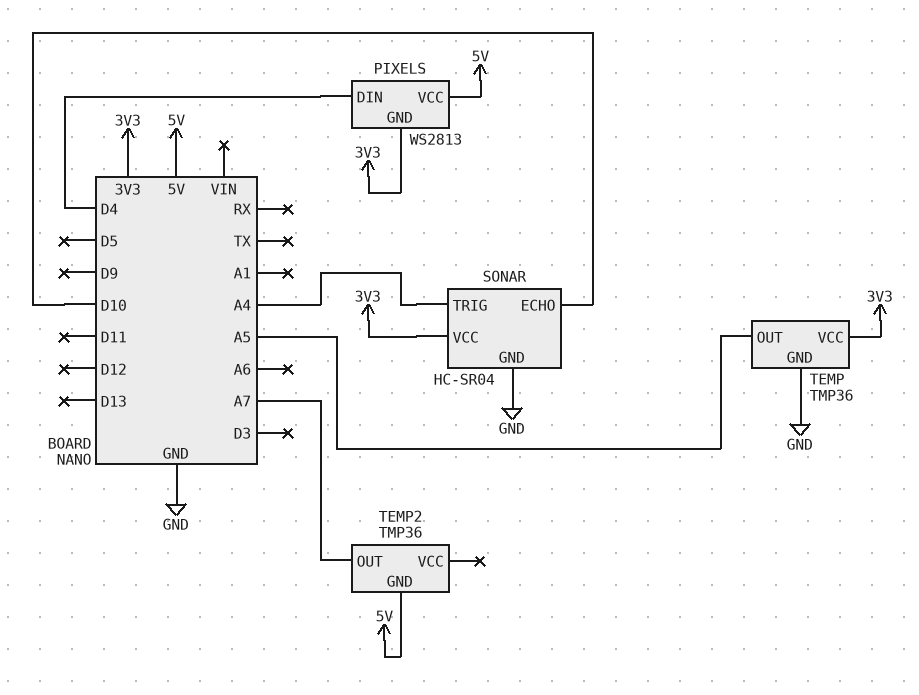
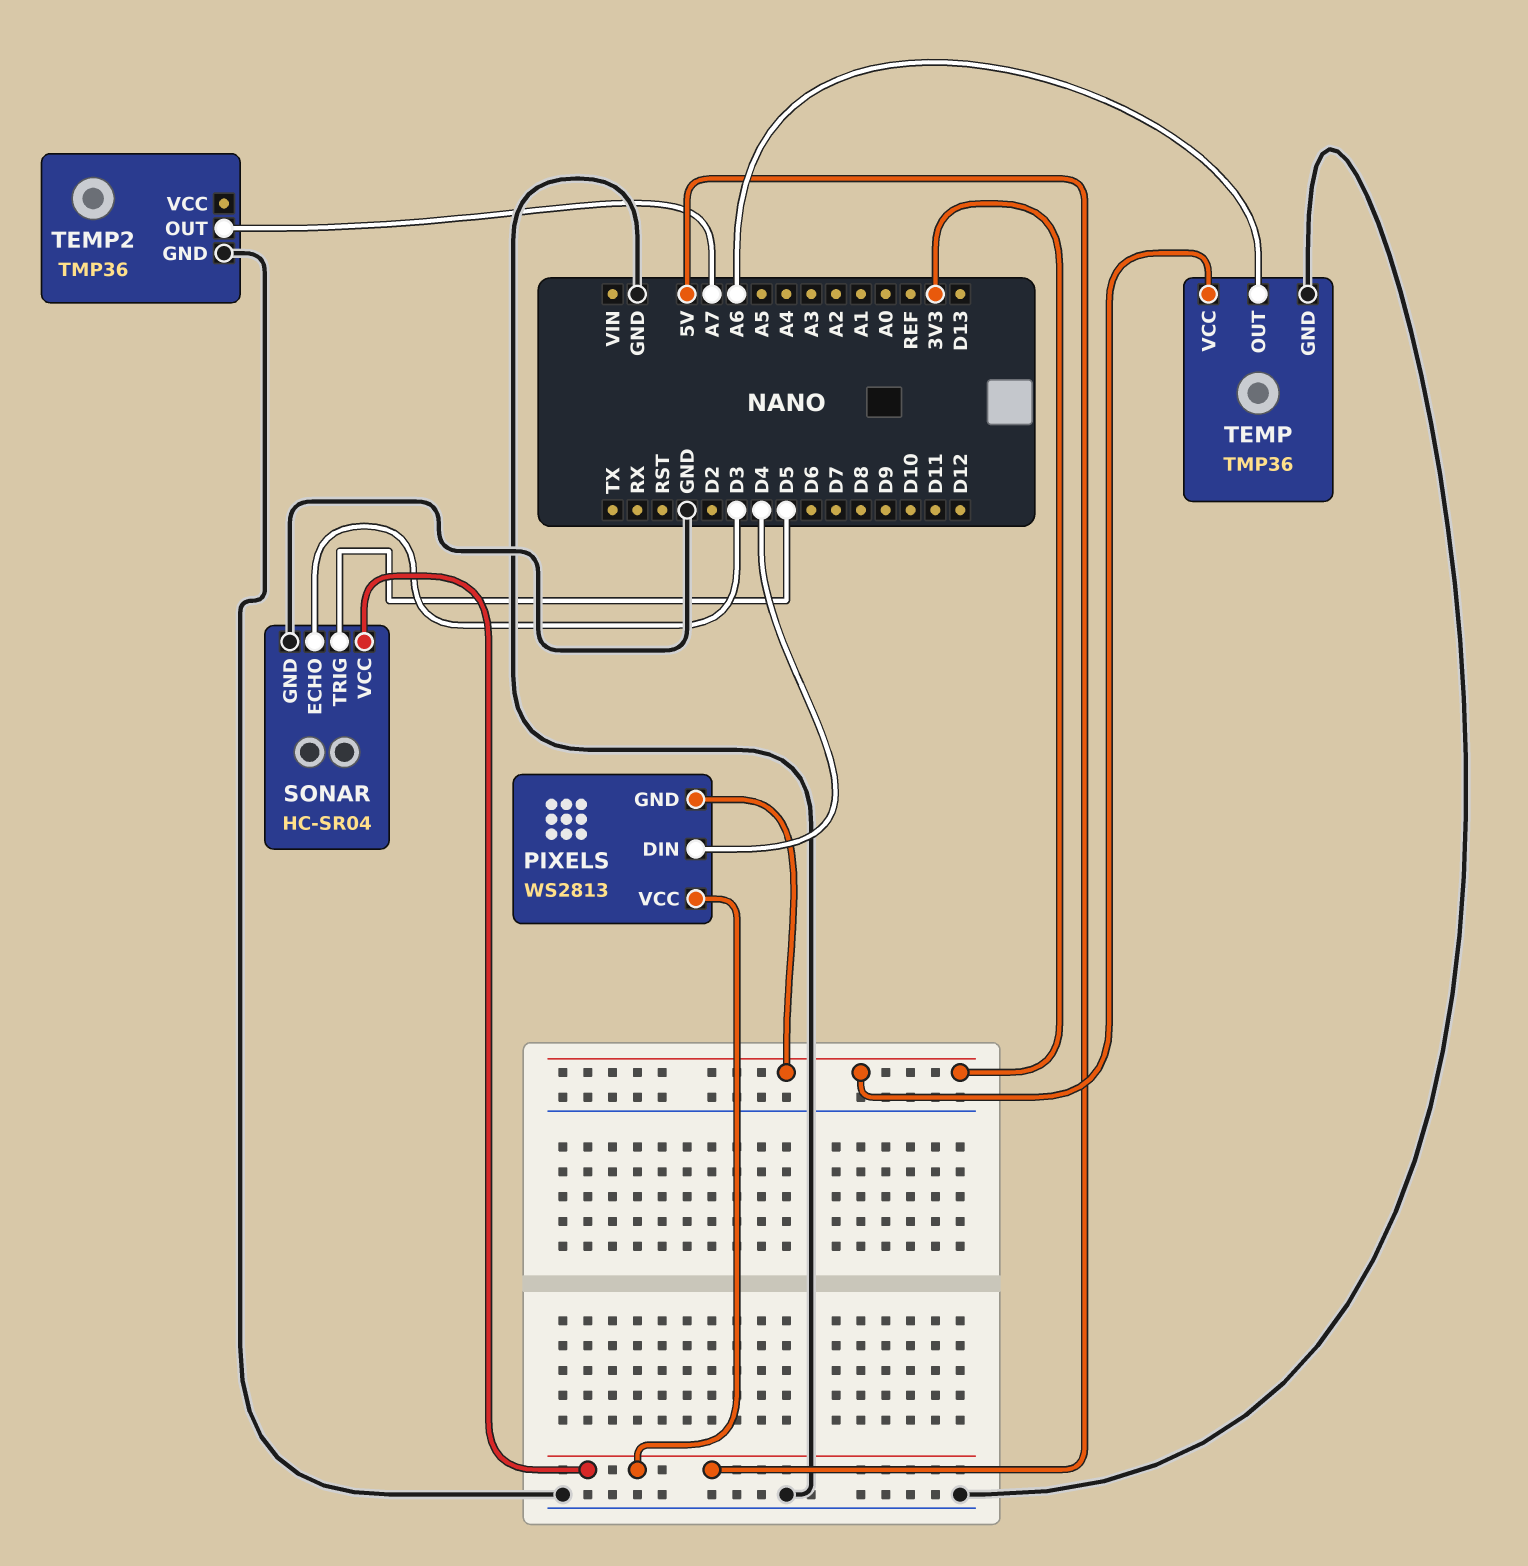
SONAR pin ECHO: D10 -> D3
SONAR pin TRIG: A4 -> D5
SONAR pin VCC: 3V3 -> 5V
TEMP pin OUT: A5 -> A6
TEMP2 pin GND: 5V -> GND

